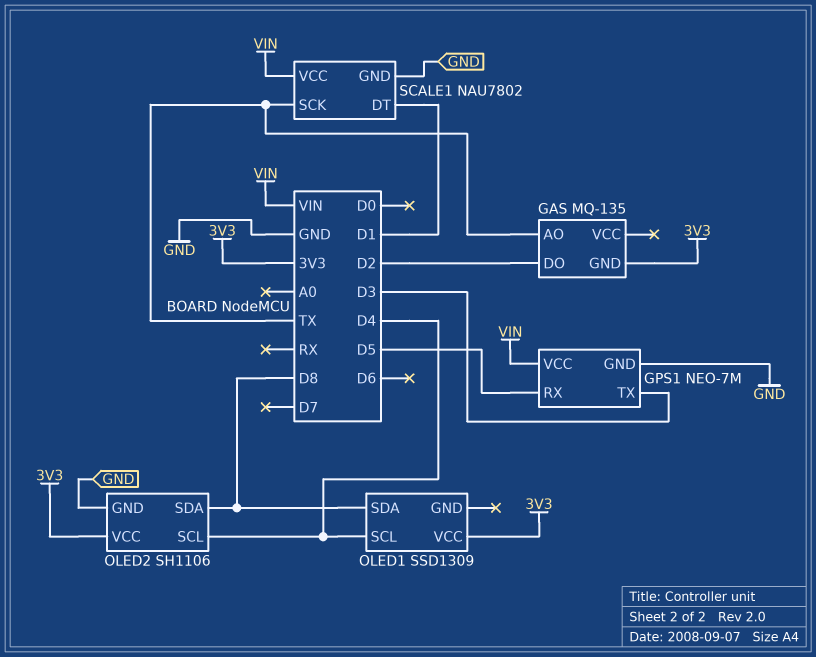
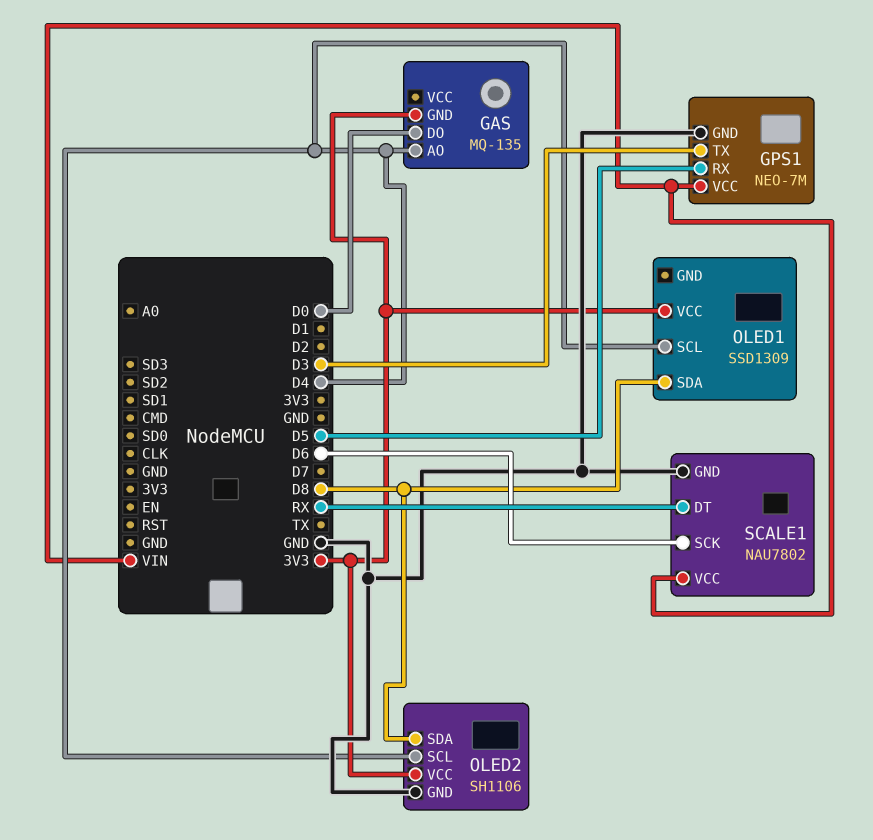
GAS pin AO: TX -> D4
GAS pin DO: D2 -> D0
SCALE1 pin DT: D1 -> RX
SCALE1 pin SCK: TX -> D6

